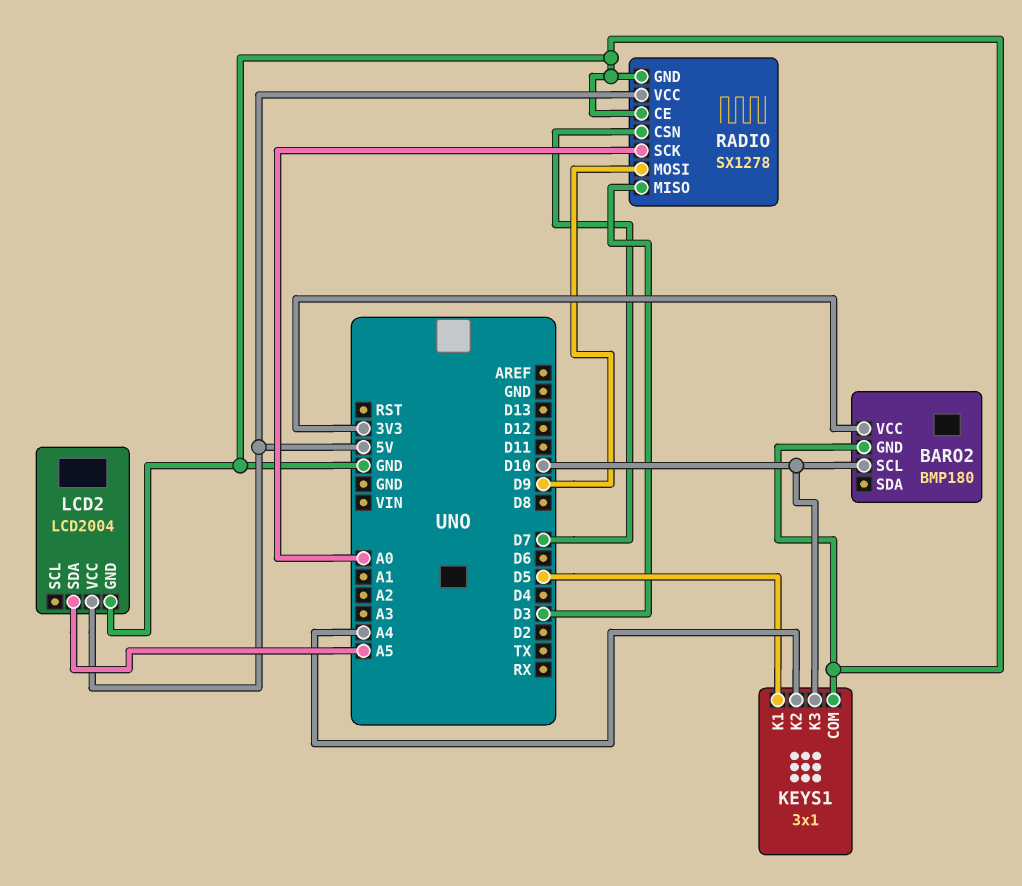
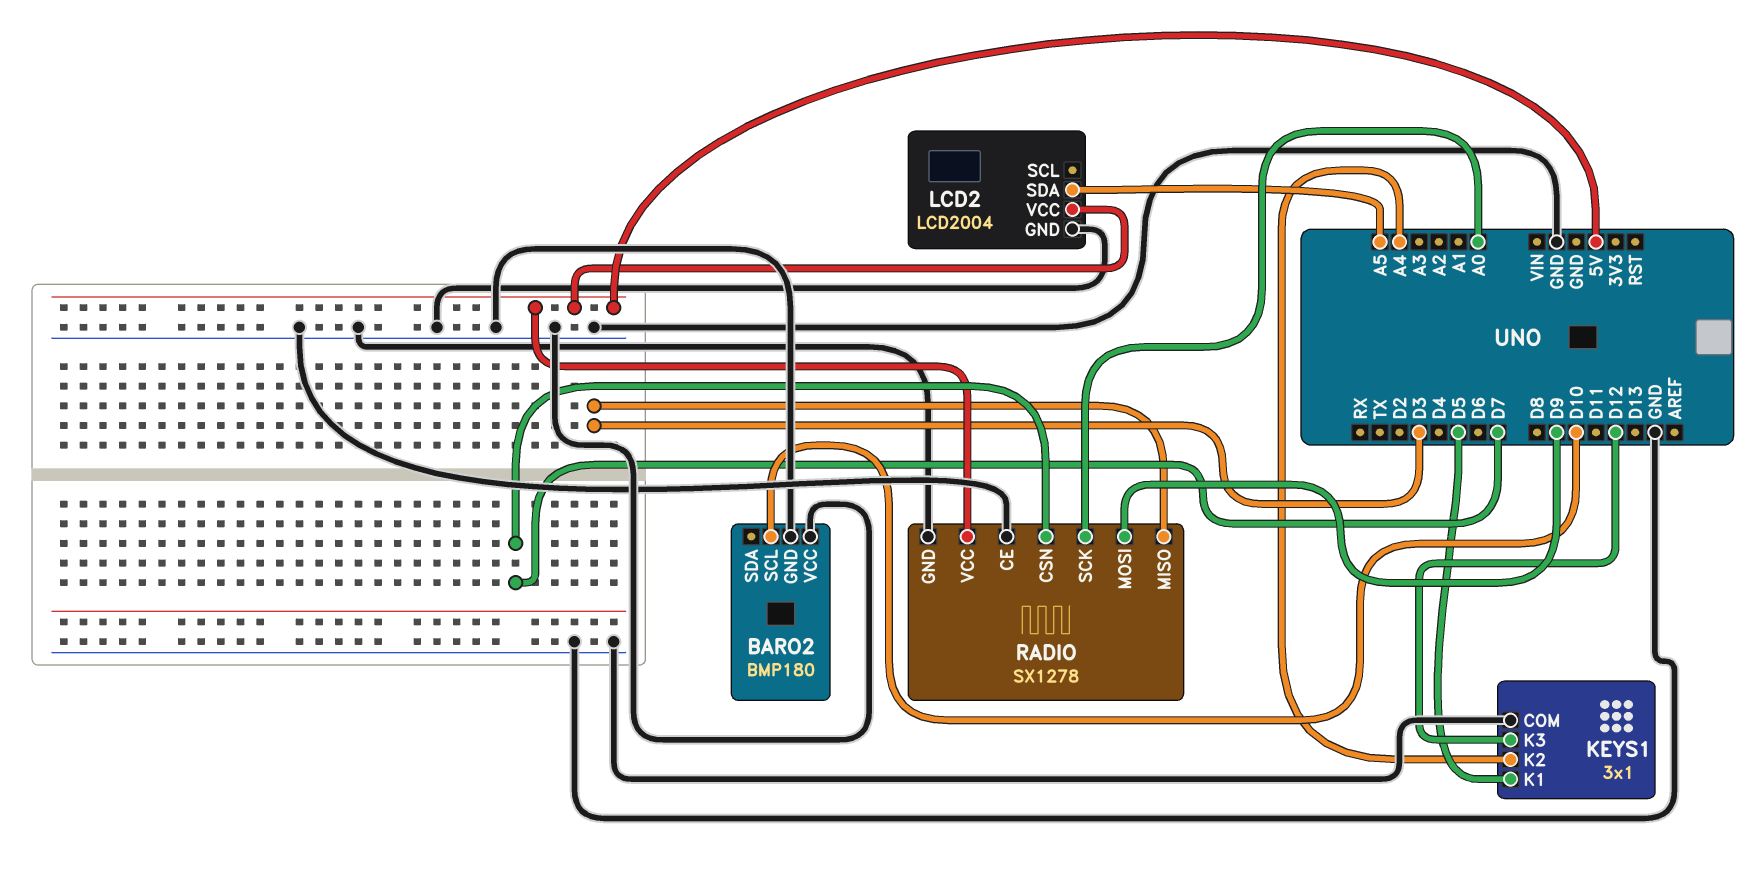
BARO2 pin VCC: 3V3 -> GND
KEYS1 pin K3: D10 -> D12

